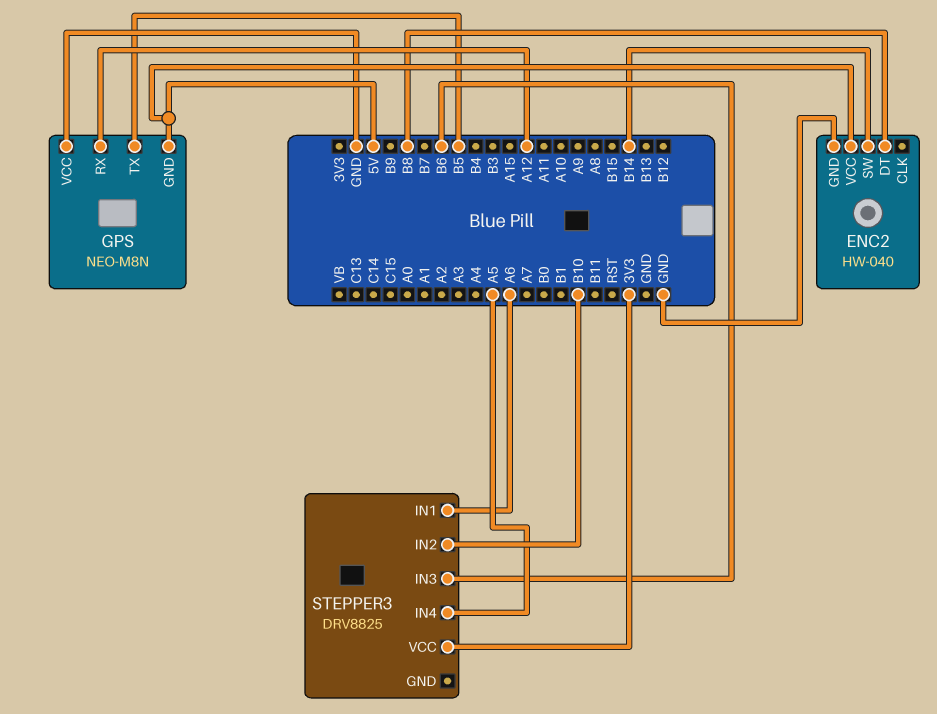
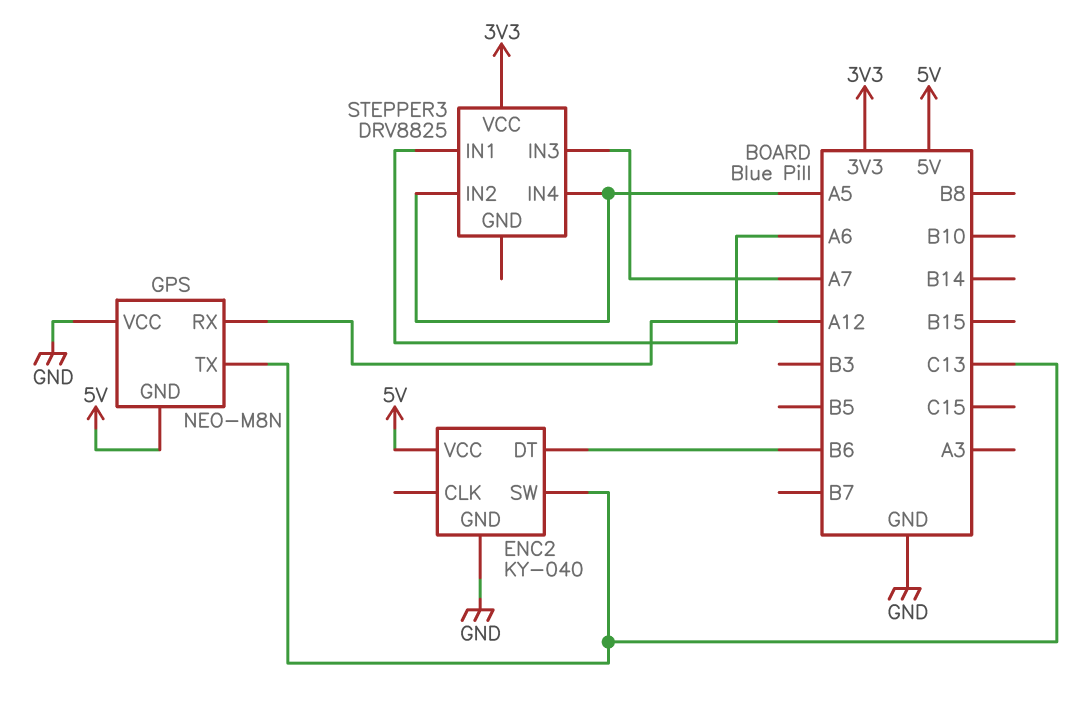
ENC2: HW-040 -> KY-040
ENC2 pin DT: B8 -> B6
ENC2 pin SW: B14 -> C13
GPS pin TX: B5 -> C13
STEPPER3 pin IN2: B10 -> A5
STEPPER3 pin IN3: B6 -> A7

